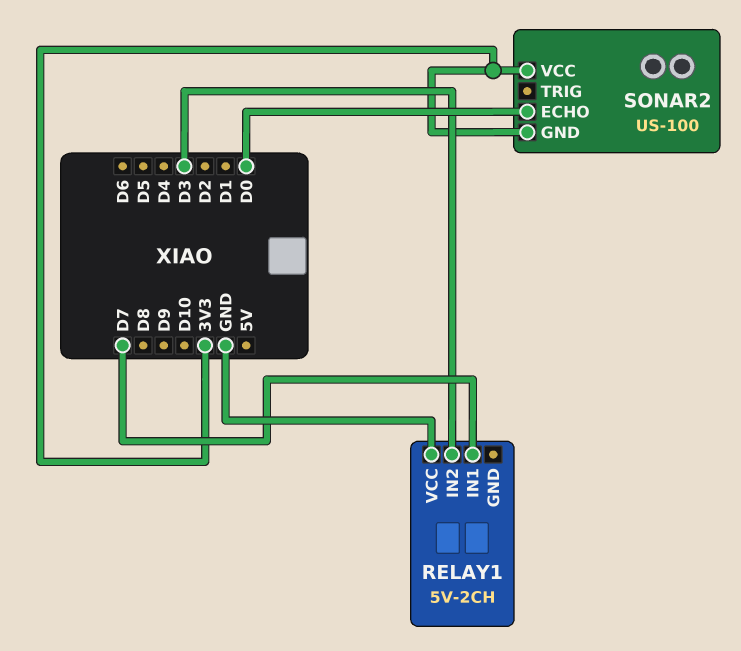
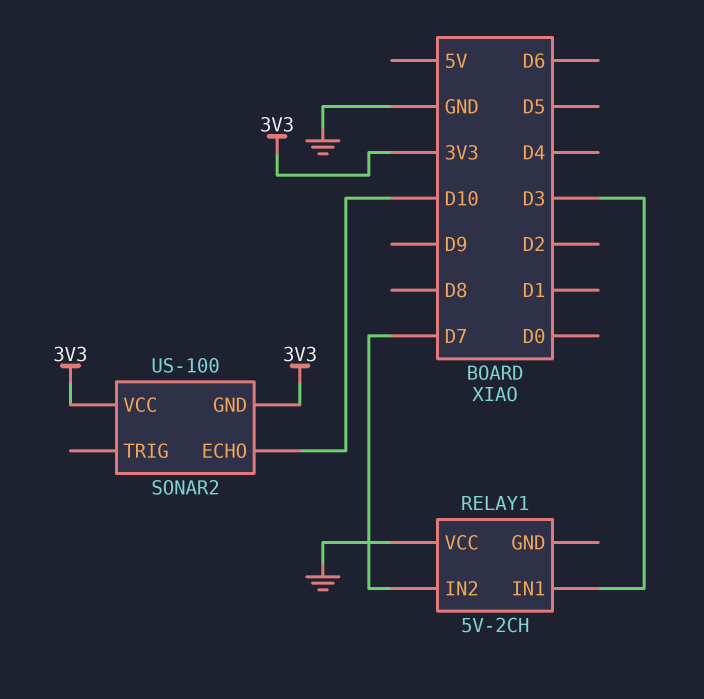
RELAY1 pin IN1: D7 -> D3
RELAY1 pin IN2: D3 -> D7
SONAR2 pin ECHO: D0 -> D10

